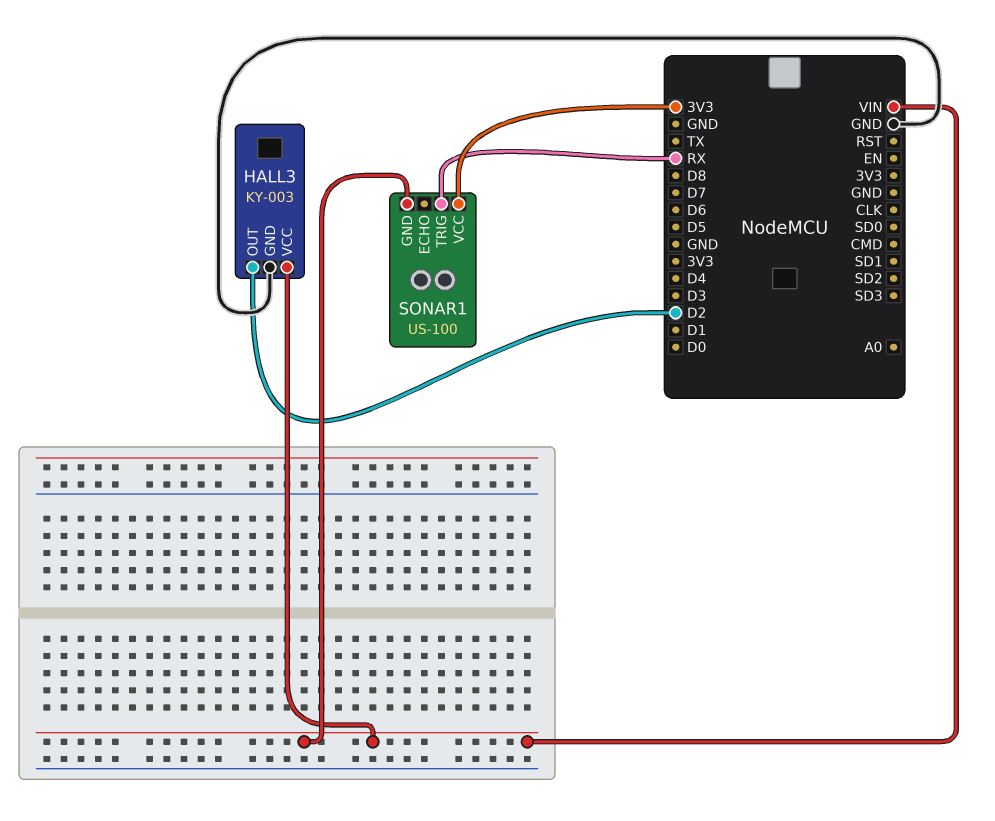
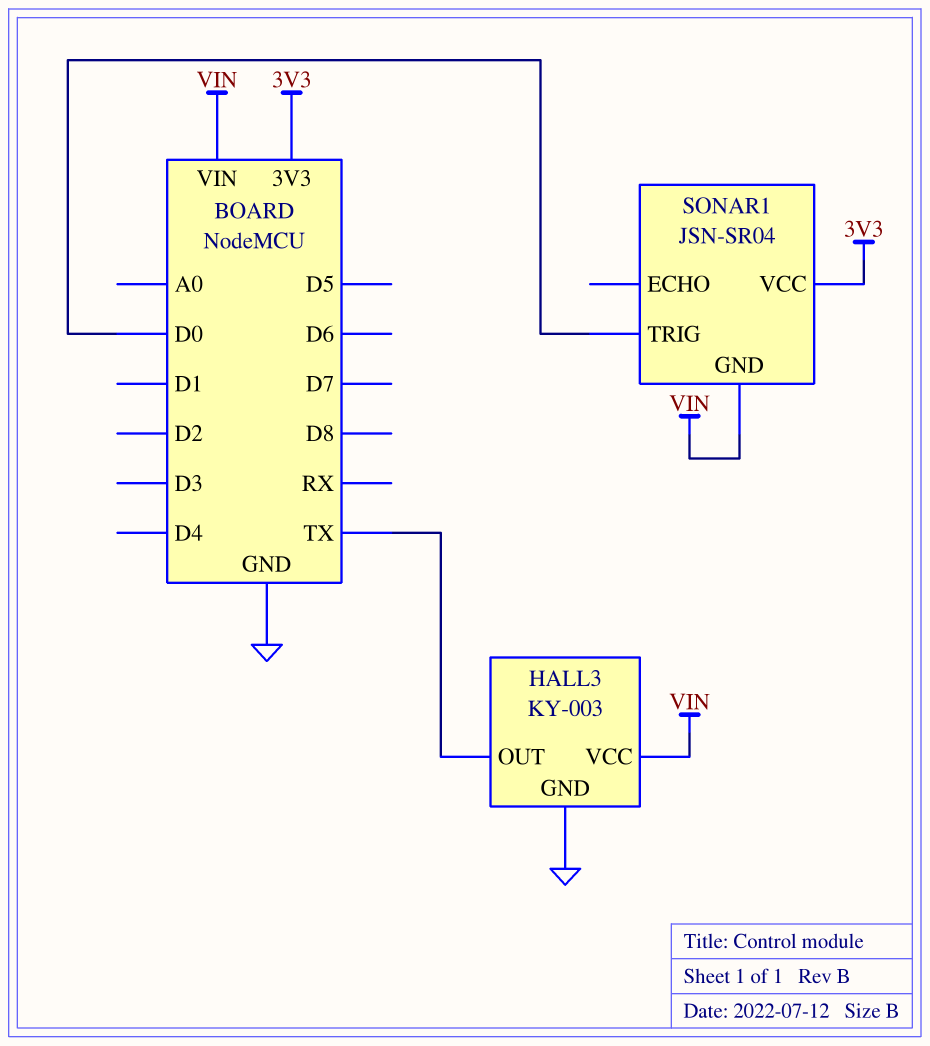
HALL3 pin OUT: D2 -> TX
SONAR1: US-100 -> JSN-SR04
SONAR1 pin TRIG: RX -> D0

